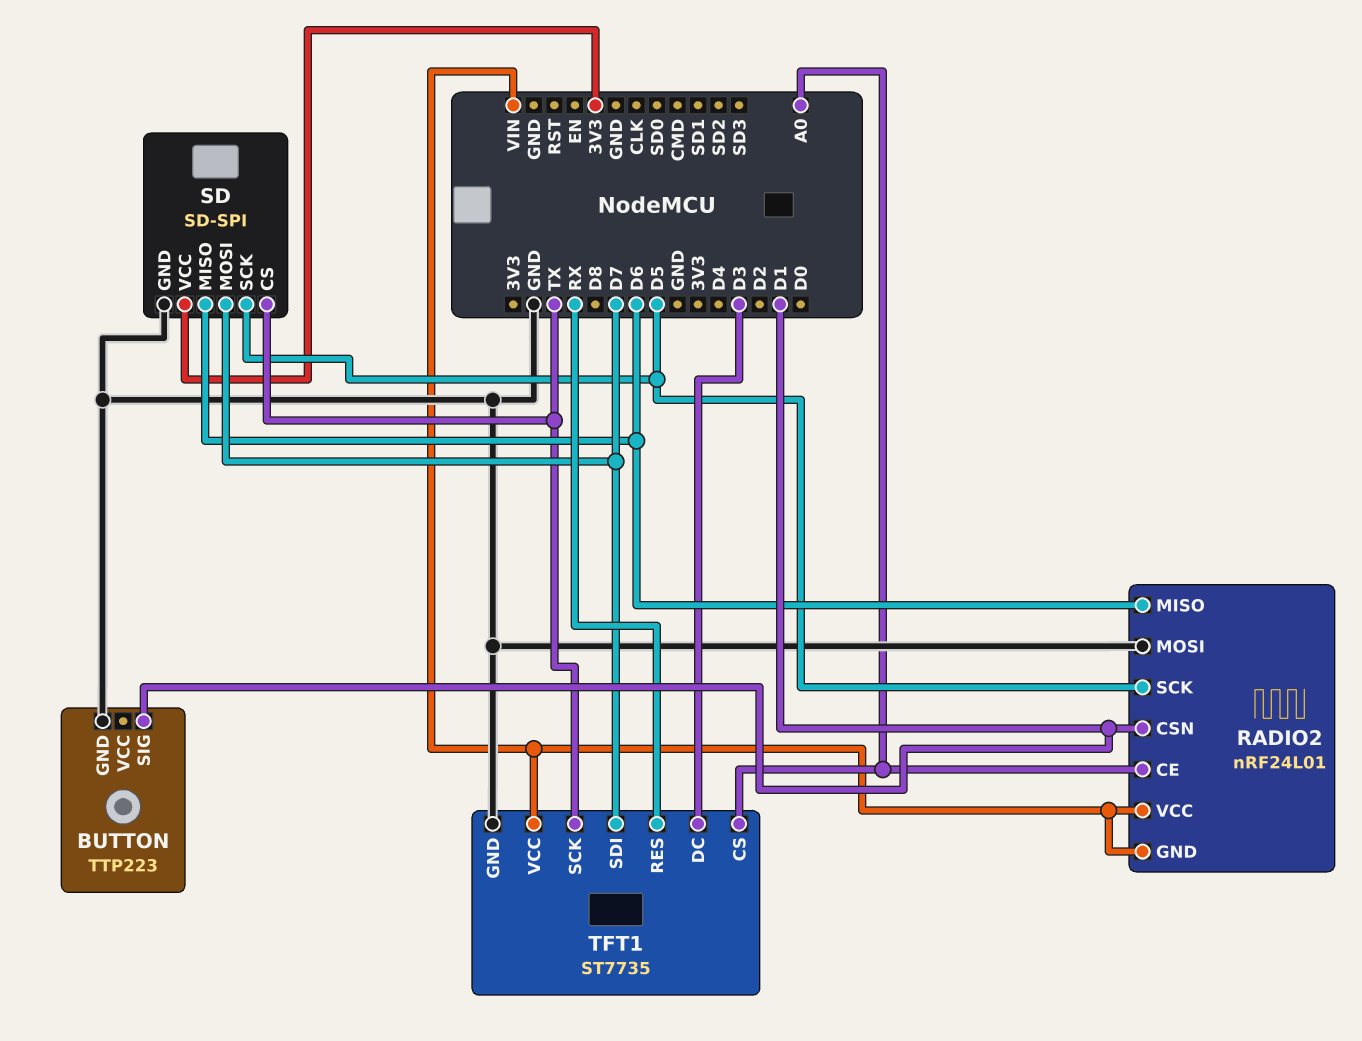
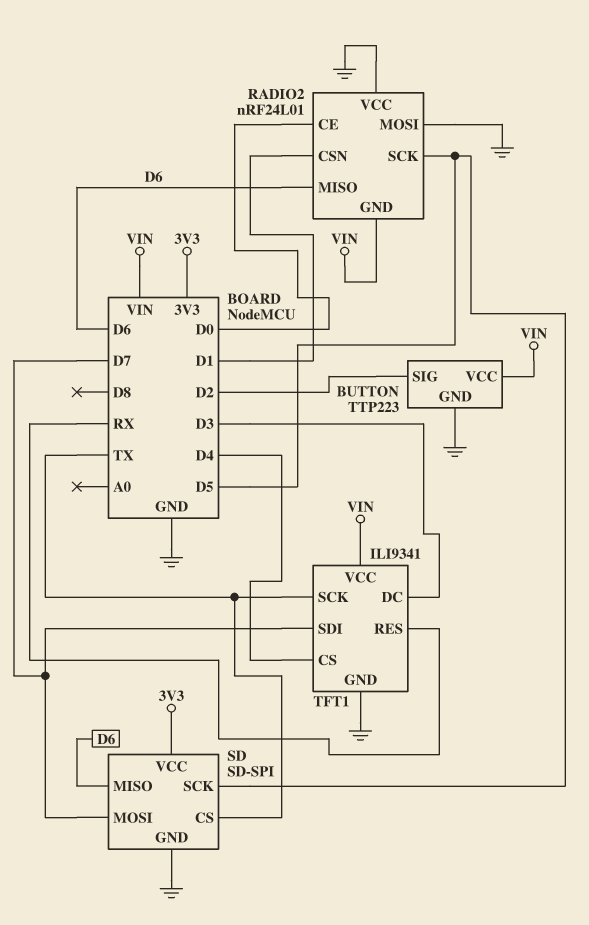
BUTTON pin SIG: D1 -> D2
BUTTON pin VCC: none -> VIN
RADIO2 pin CE: A0 -> D0
RADIO2 pin VCC: VIN -> GND
TFT1: ST7735 -> ILI9341
TFT1 pin CS: A0 -> D4

